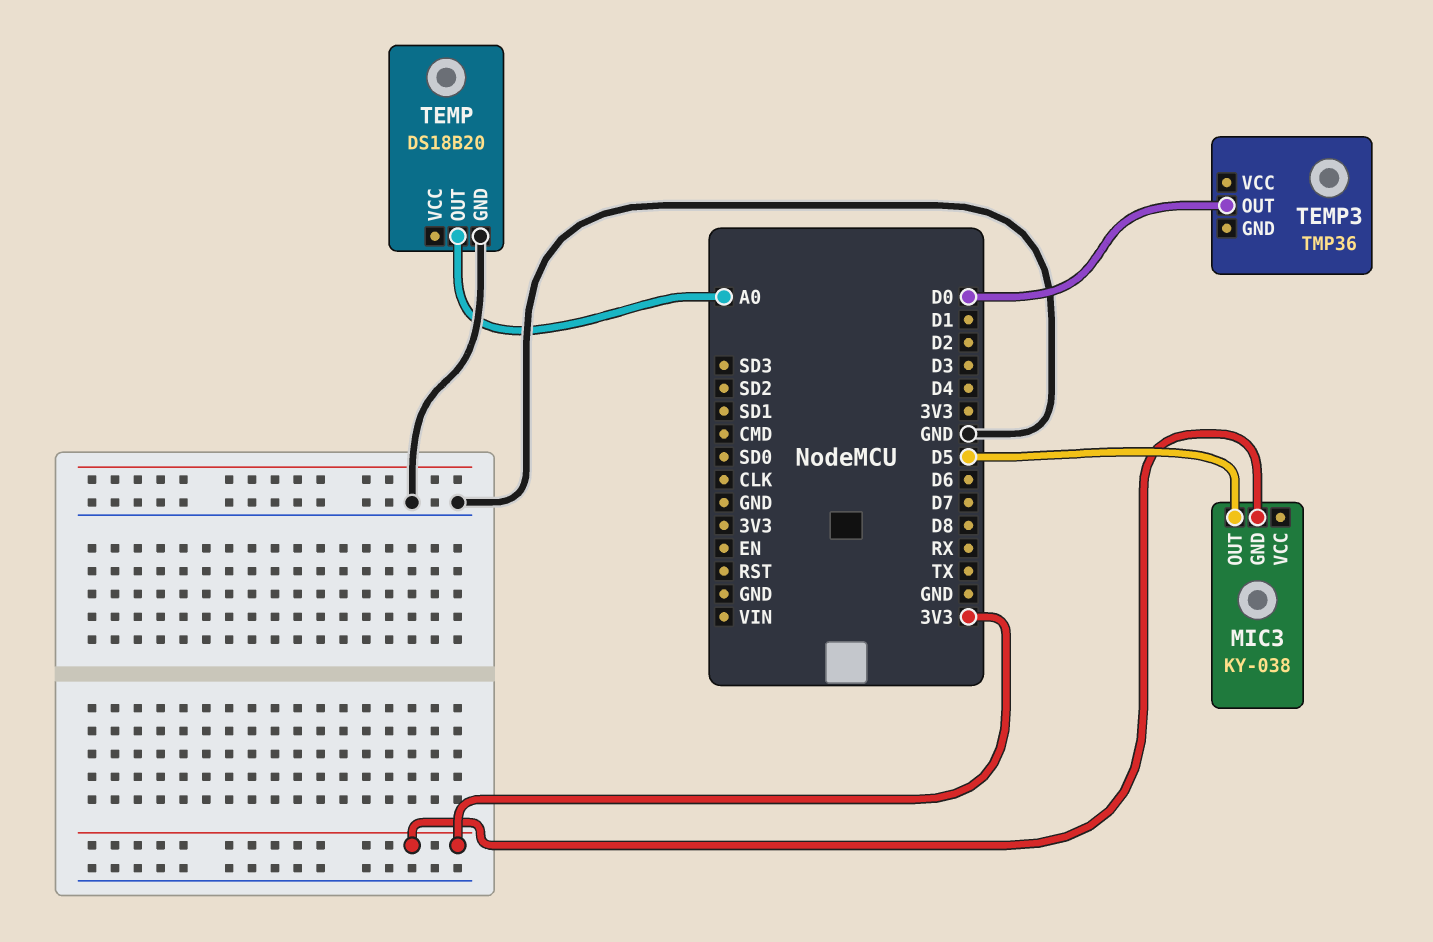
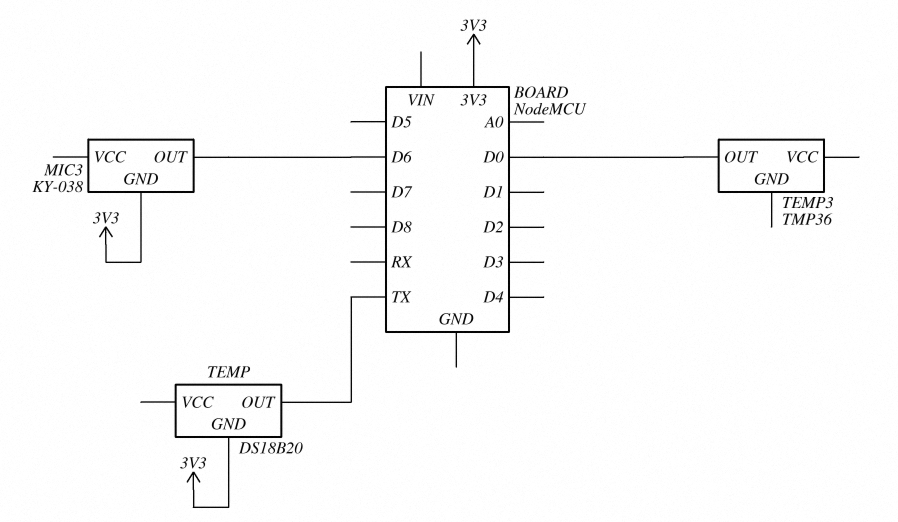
MIC3 pin OUT: D5 -> D6
TEMP pin GND: GND -> 3V3
TEMP pin OUT: A0 -> TX

